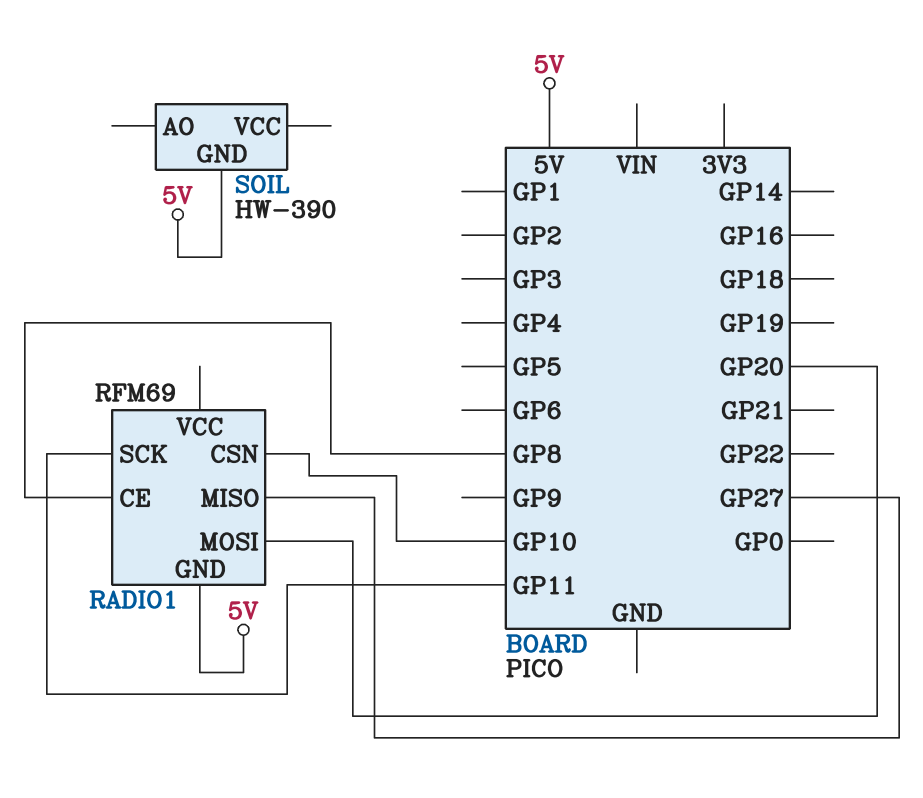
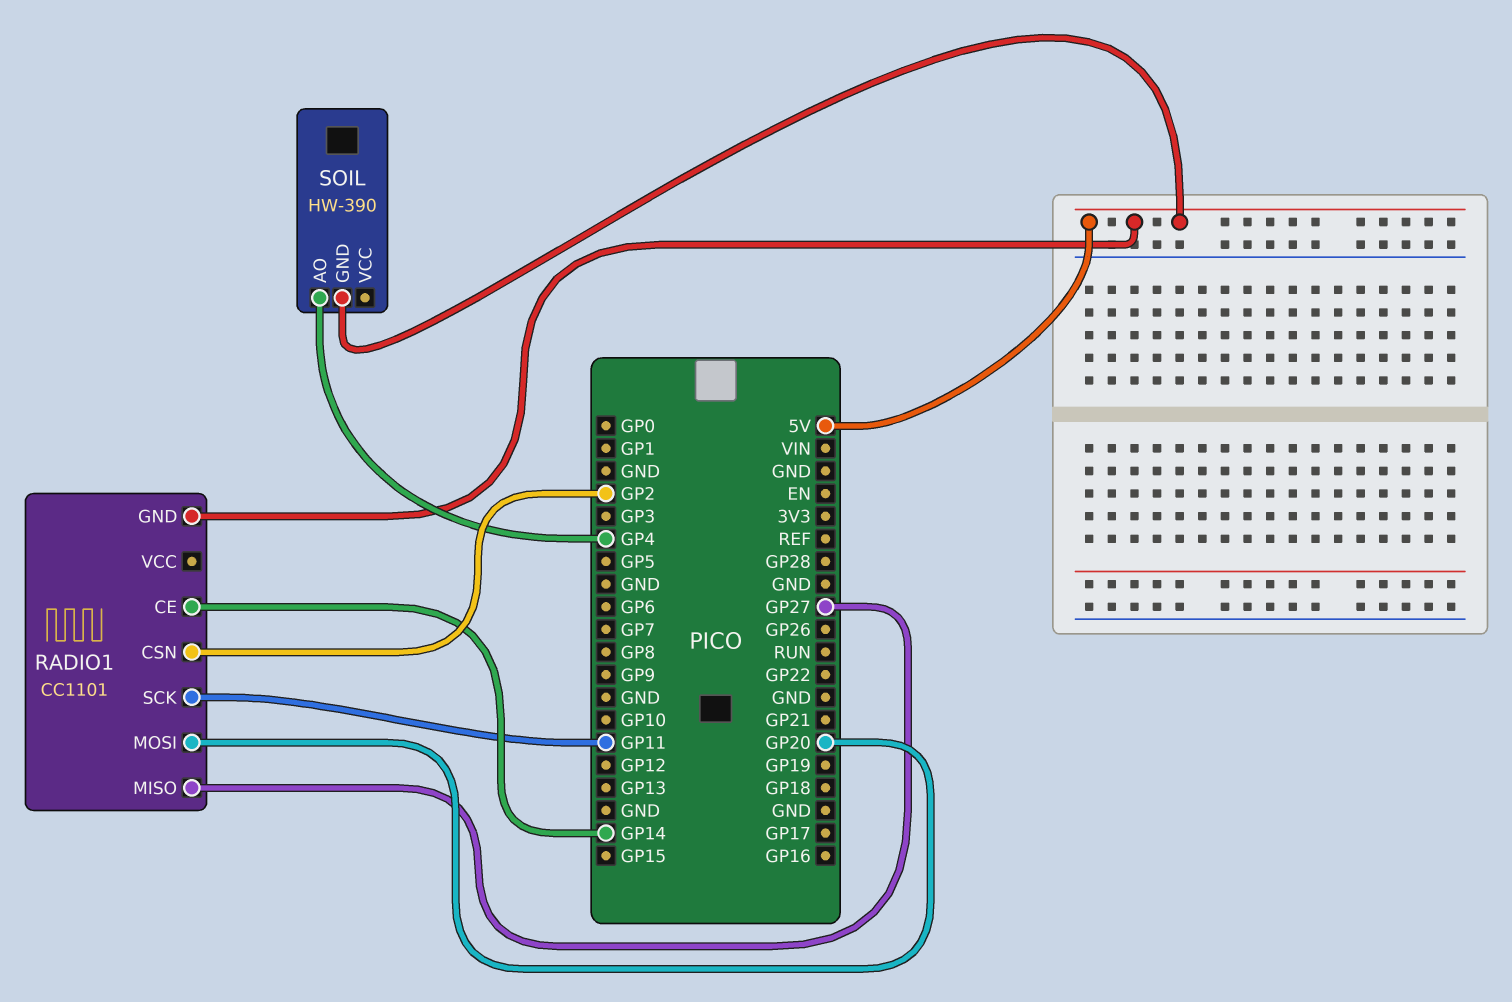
RADIO1: RFM69 -> CC1101
RADIO1 pin CE: GP8 -> GP14
RADIO1 pin CSN: GP10 -> GP2
SOIL pin AO: none -> GP4

